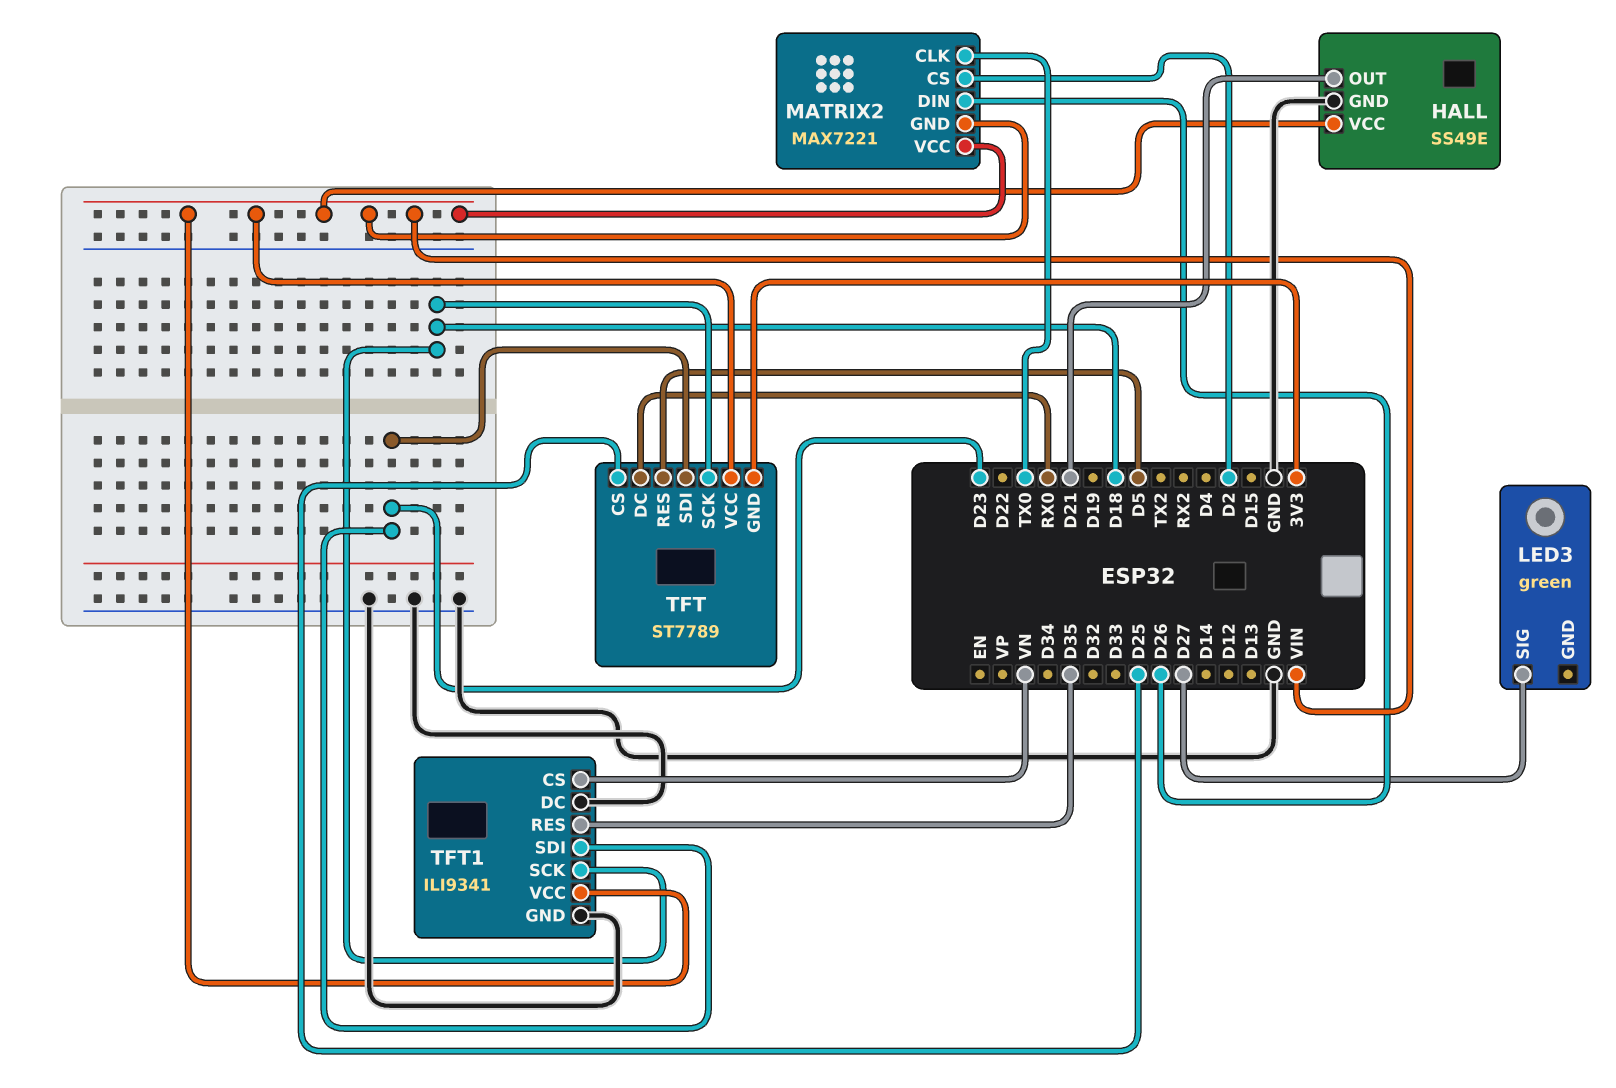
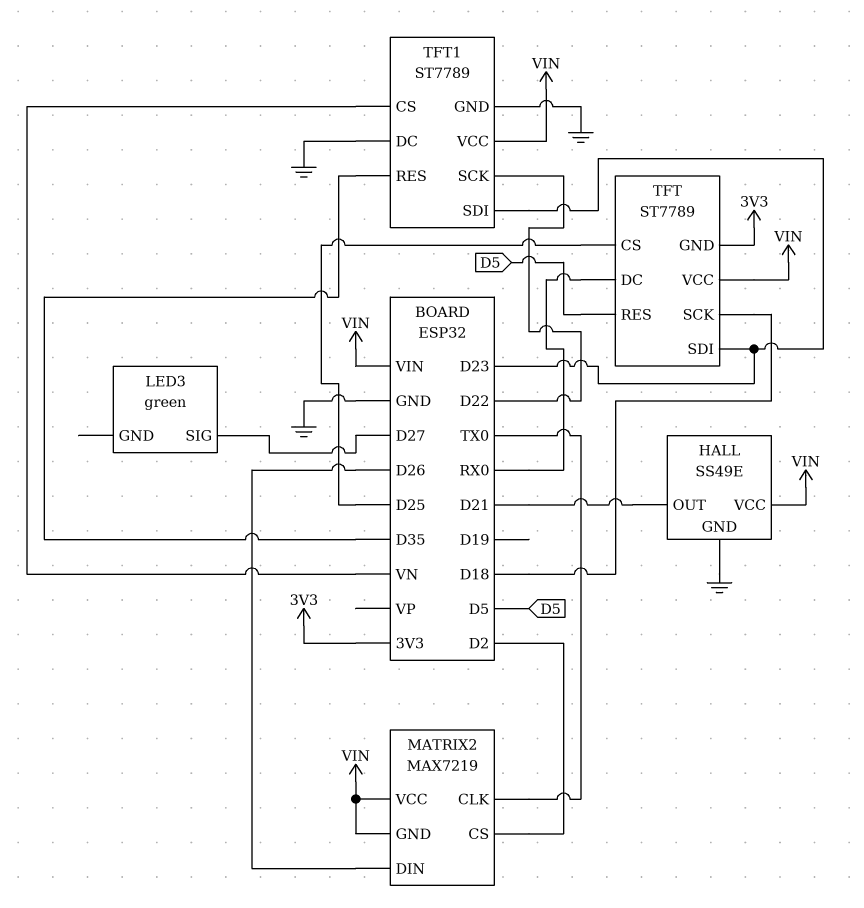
MATRIX2: MAX7221 -> MAX7219
TFT1: ILI9341 -> ST7789
TFT1 pin SCK: D18 -> D22

